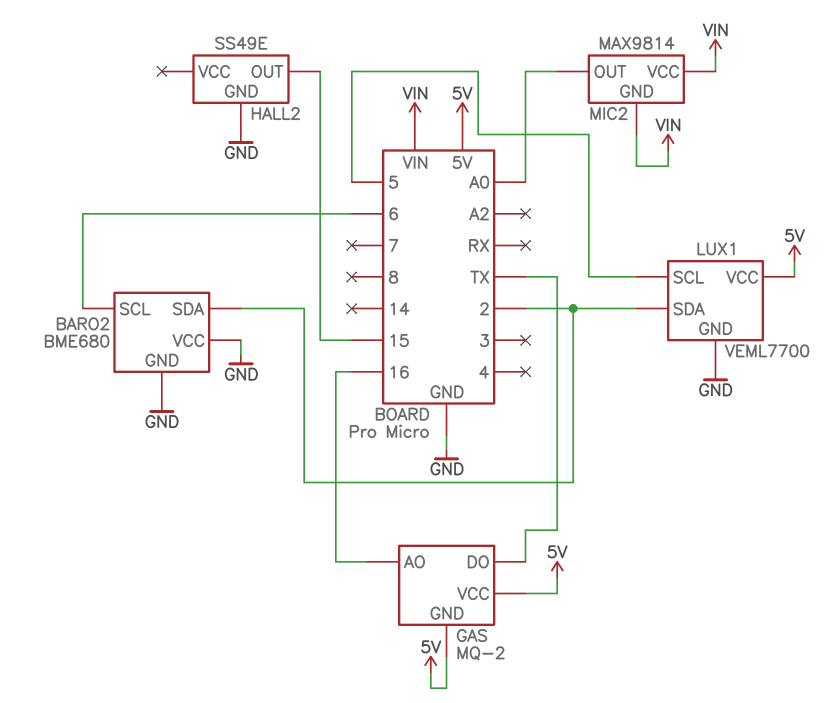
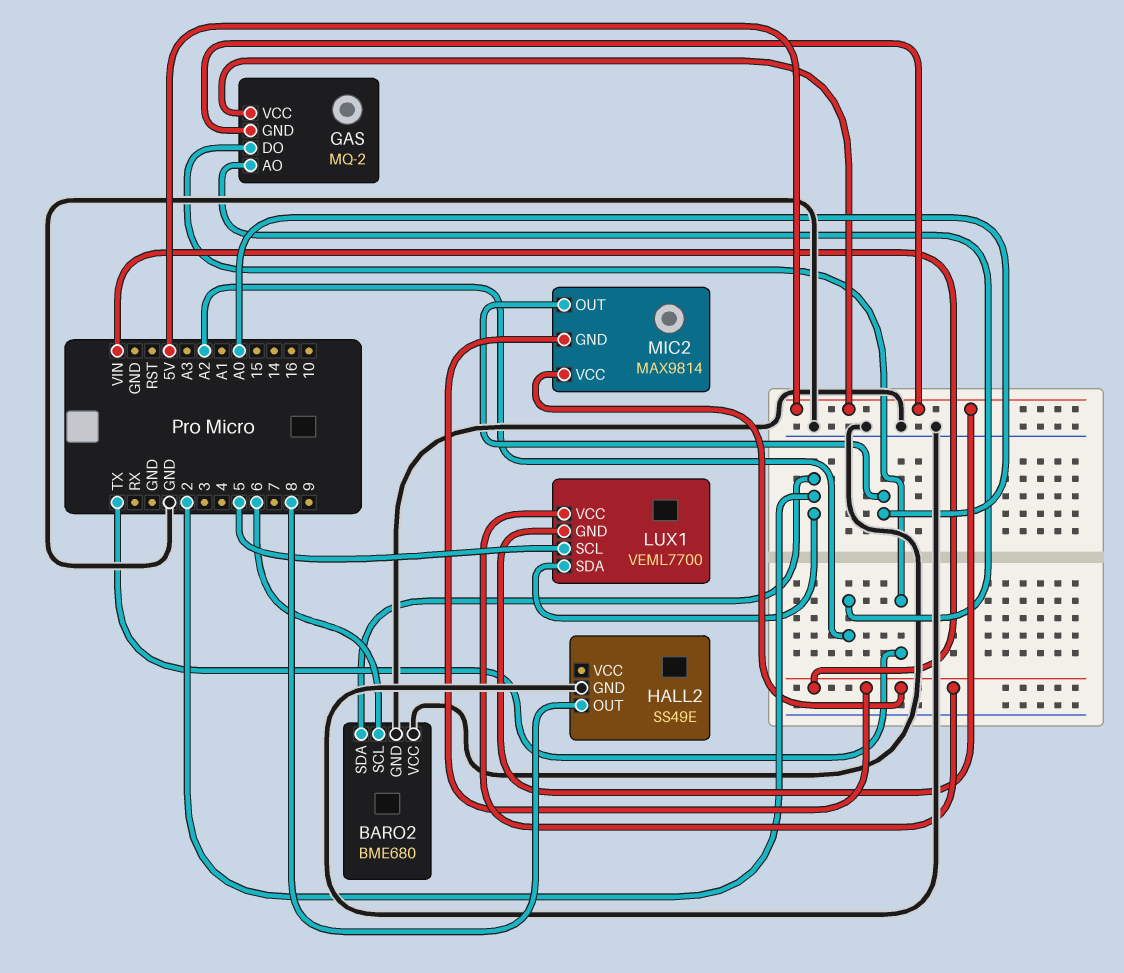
GAS pin AO: 16 -> A2
HALL2 pin OUT: 15 -> 8
LUX1 pin GND: GND -> 5V
LUX1 pin VCC: 5V -> VIN

